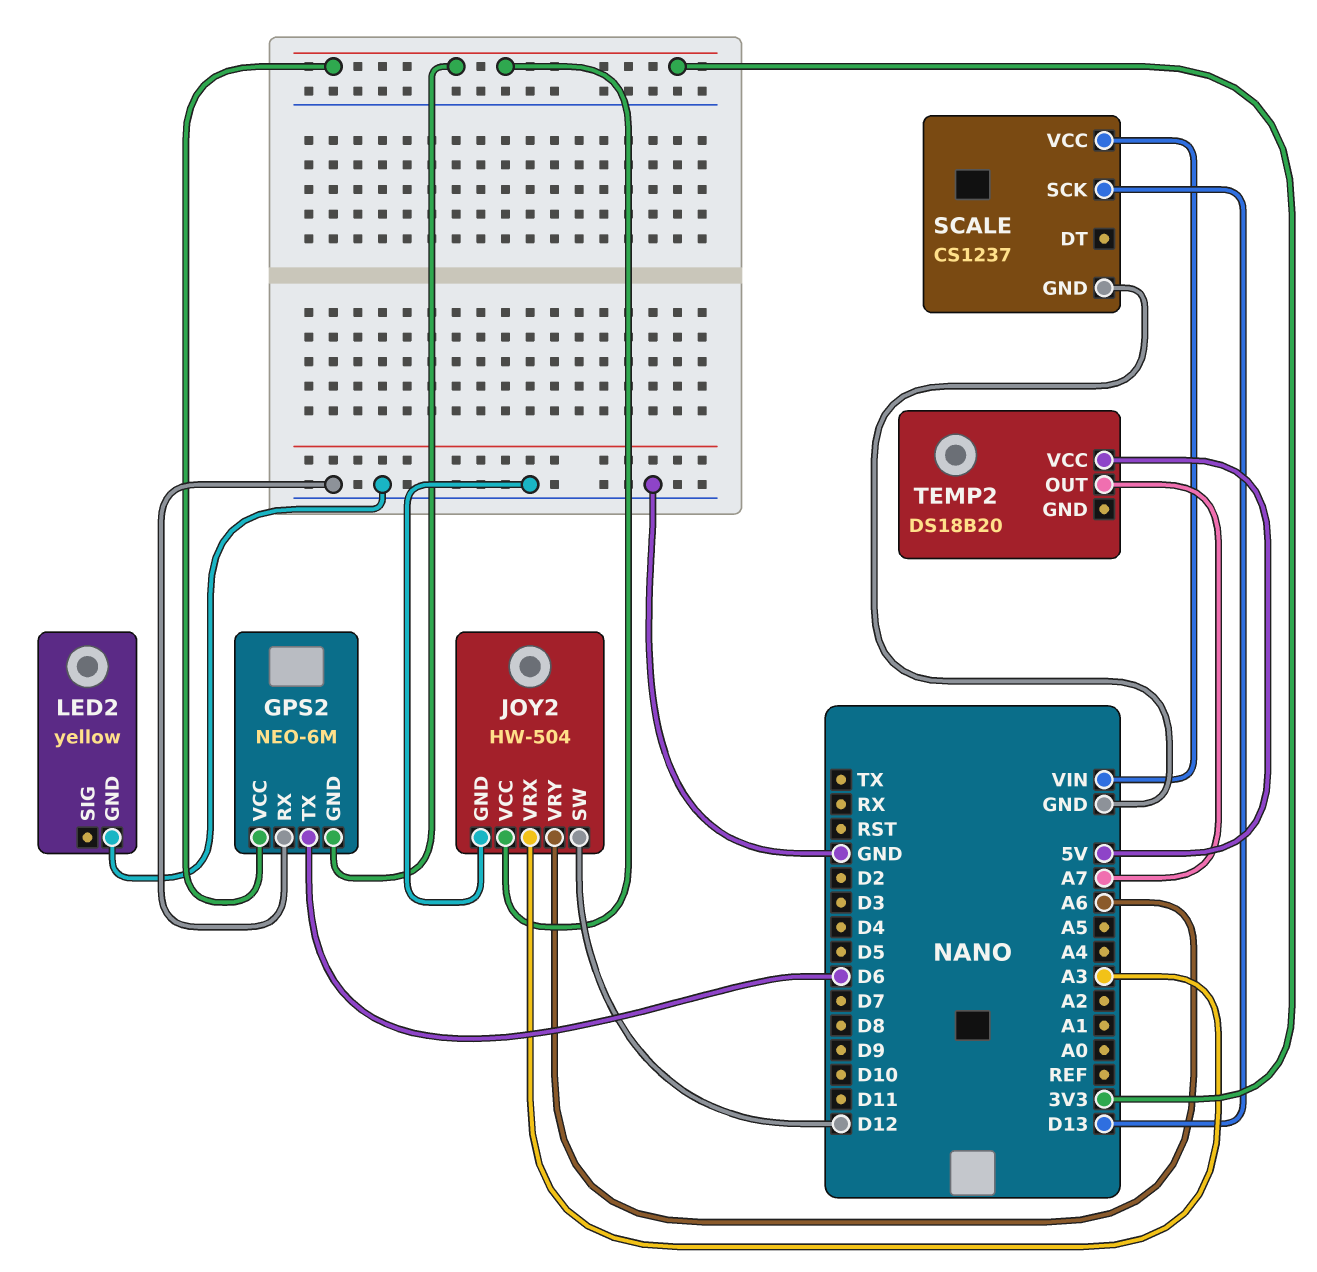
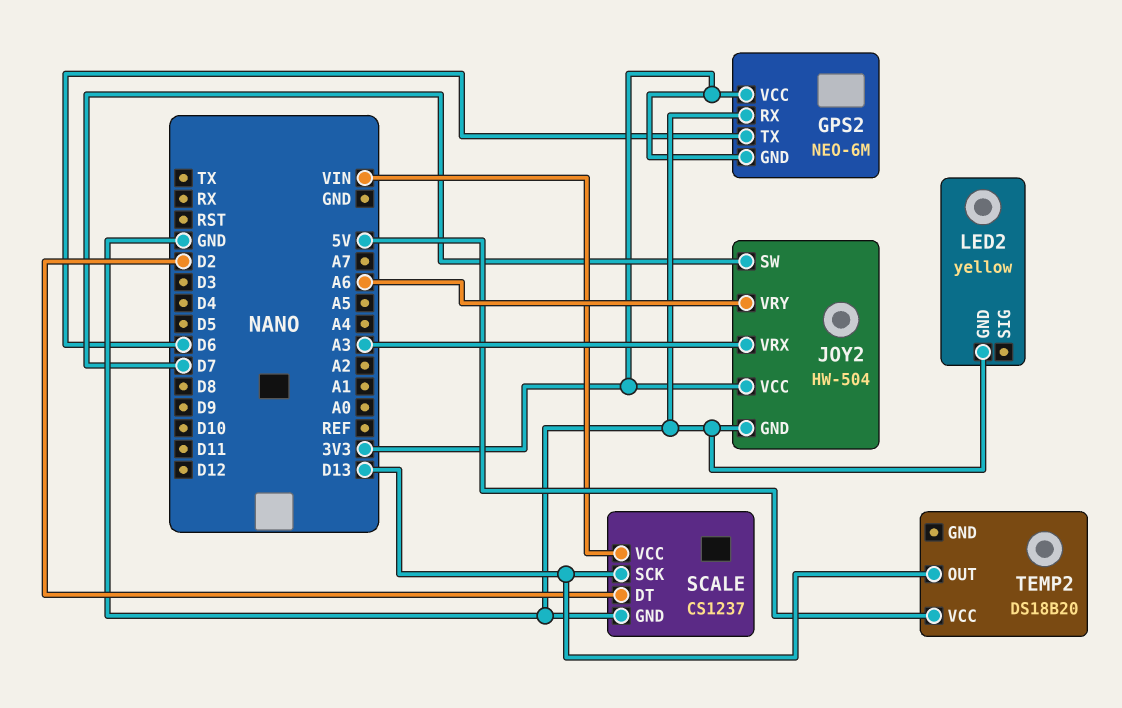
JOY2 pin SW: D12 -> D7
SCALE pin DT: none -> D2
TEMP2 pin OUT: A7 -> D13

